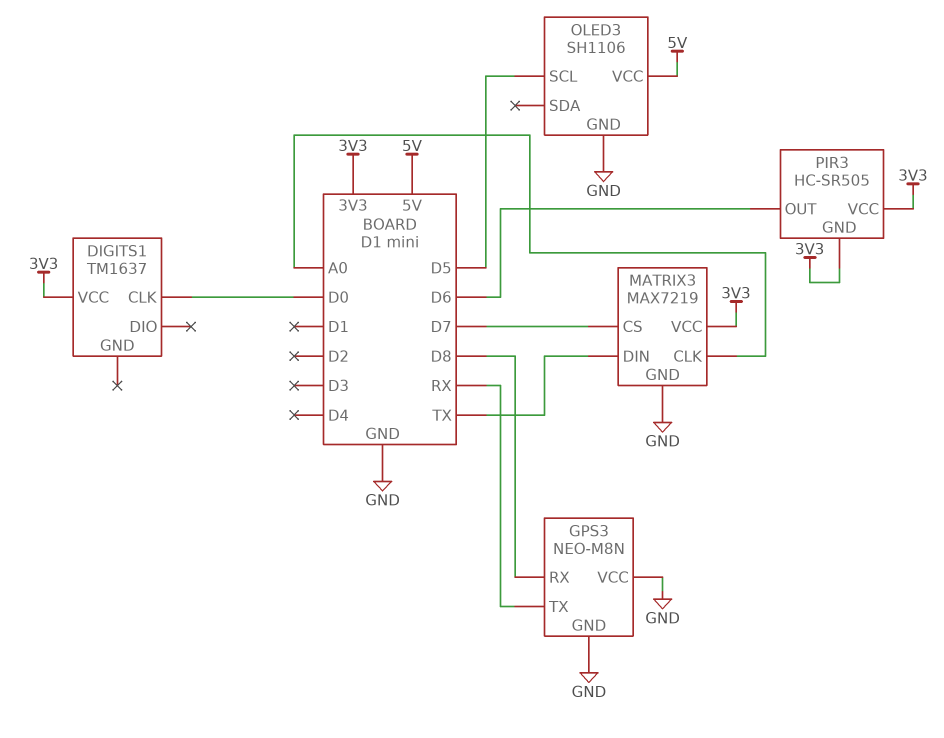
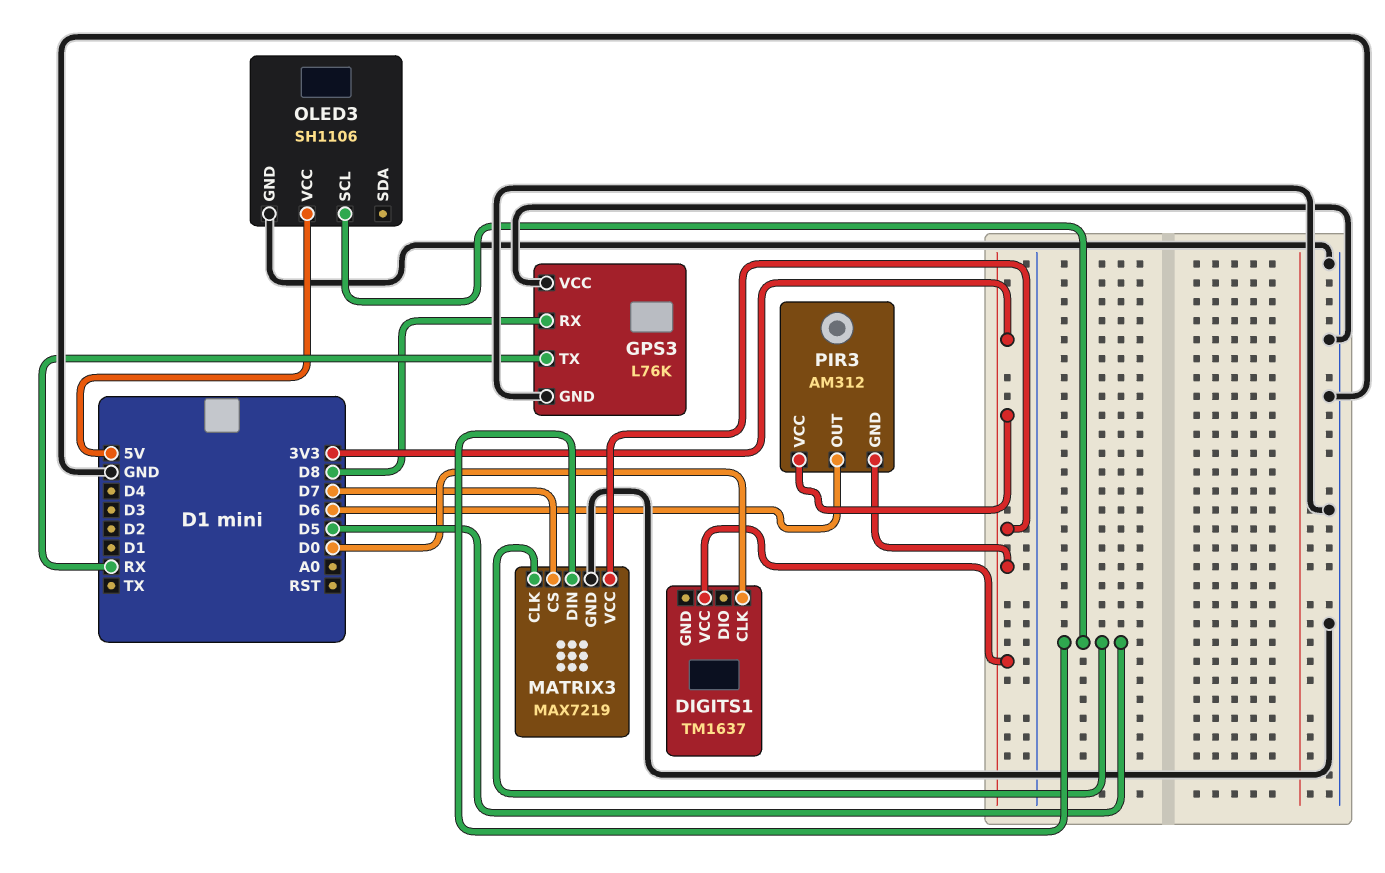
GPS3: NEO-M8N -> L76K
MATRIX3 pin CLK: A0 -> D5
MATRIX3 pin DIN: TX -> D5
PIR3: HC-SR505 -> AM312

